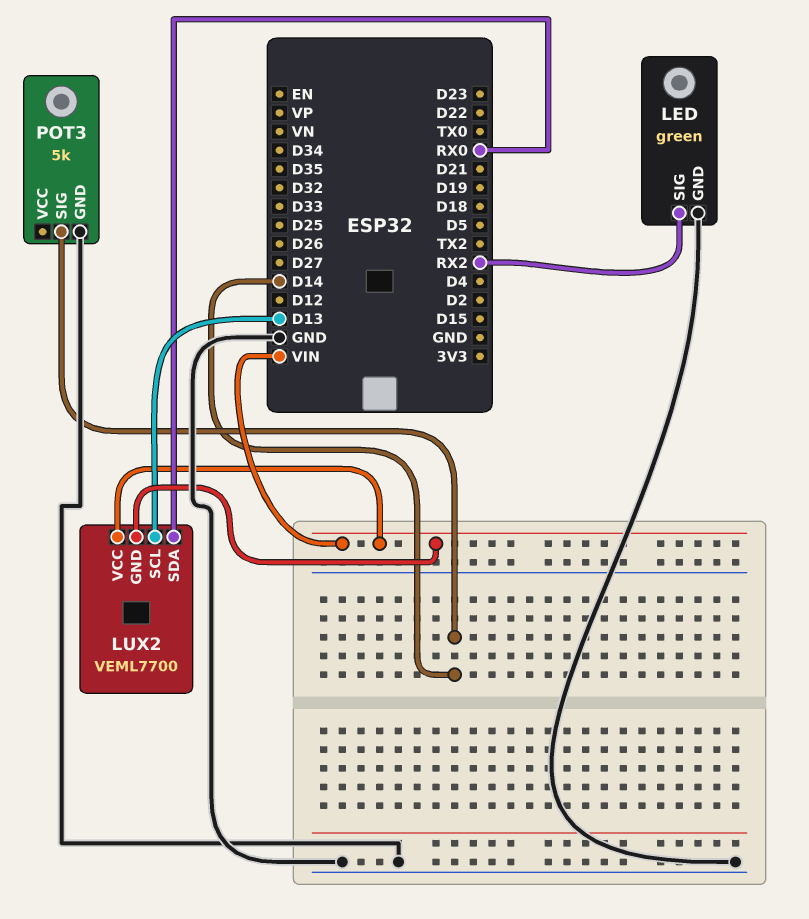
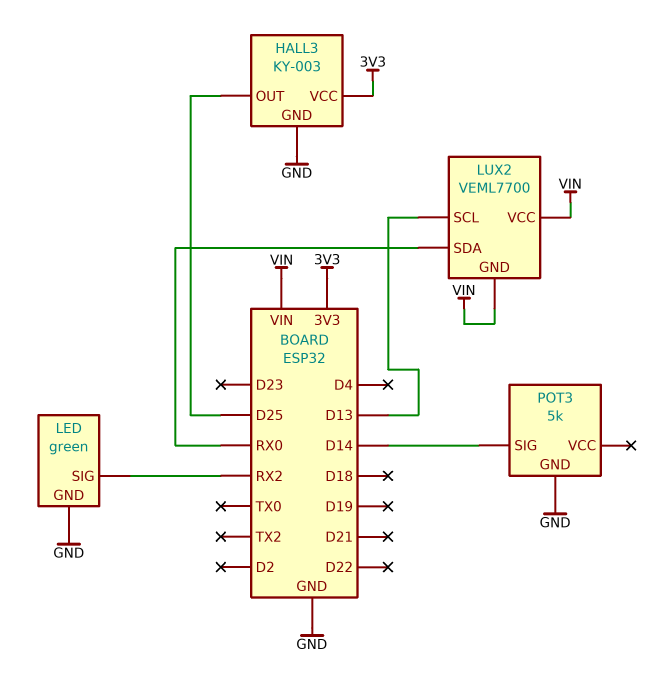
HALL3: none -> KY-003
HALL3 pin GND: none -> GND
HALL3 pin OUT: none -> D25
HALL3 pin VCC: none -> 3V3

